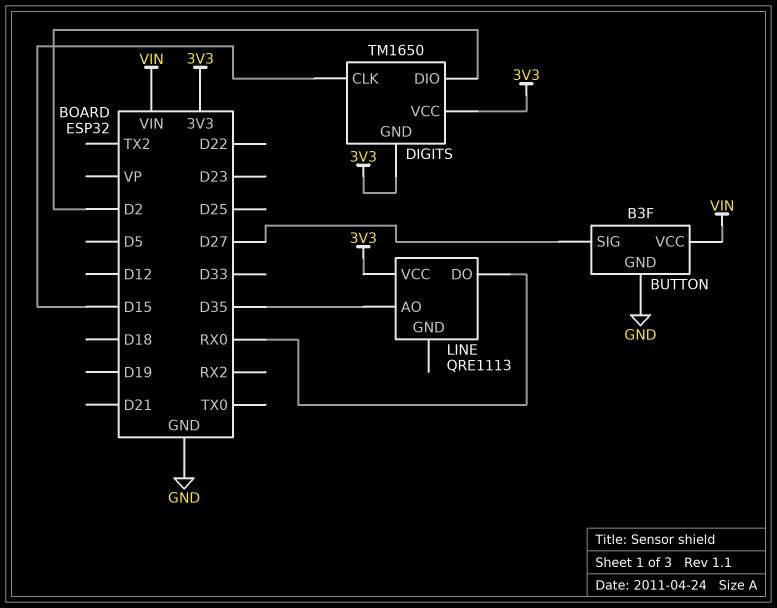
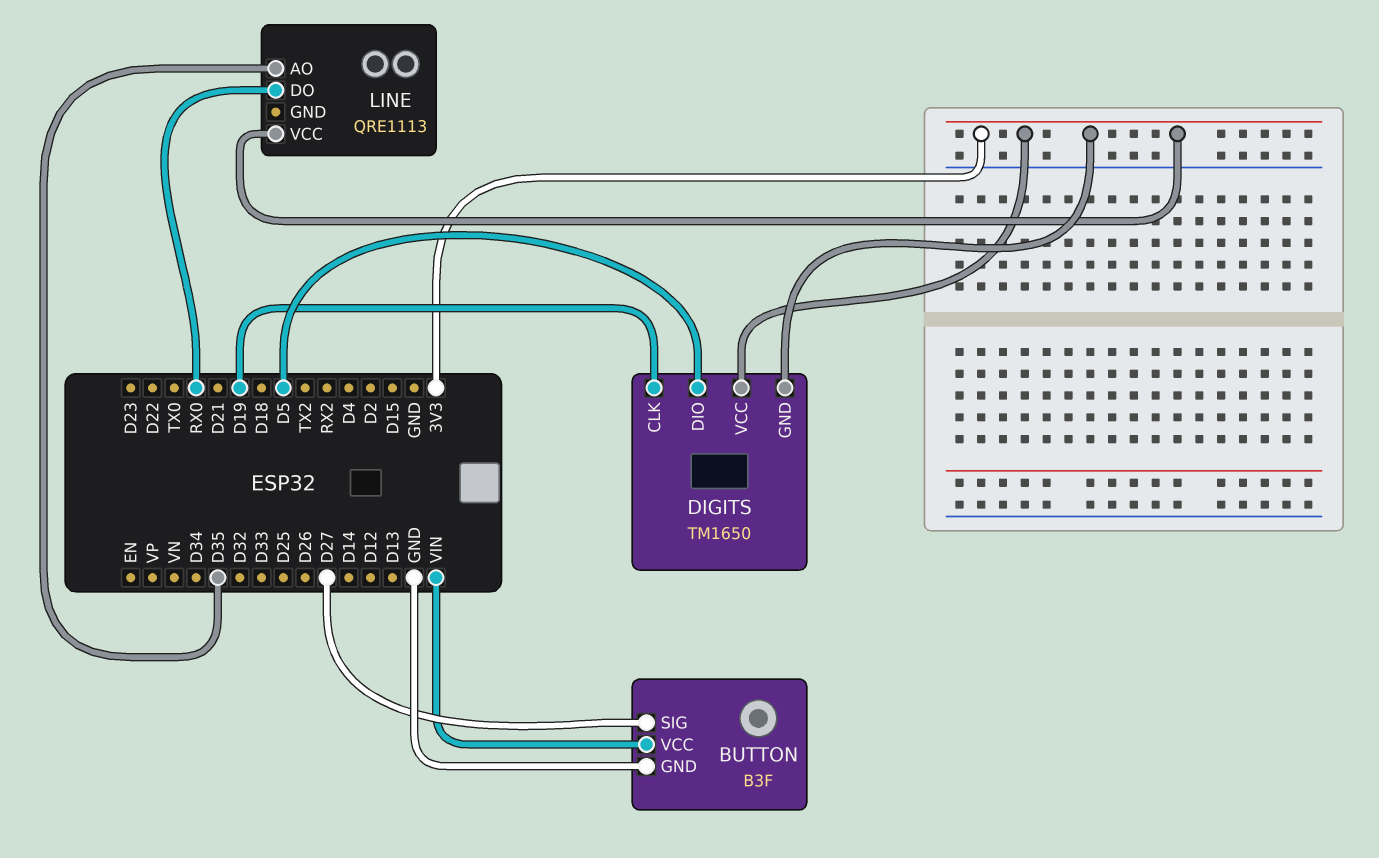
DIGITS pin CLK: D15 -> D19
DIGITS pin DIO: D2 -> D5

